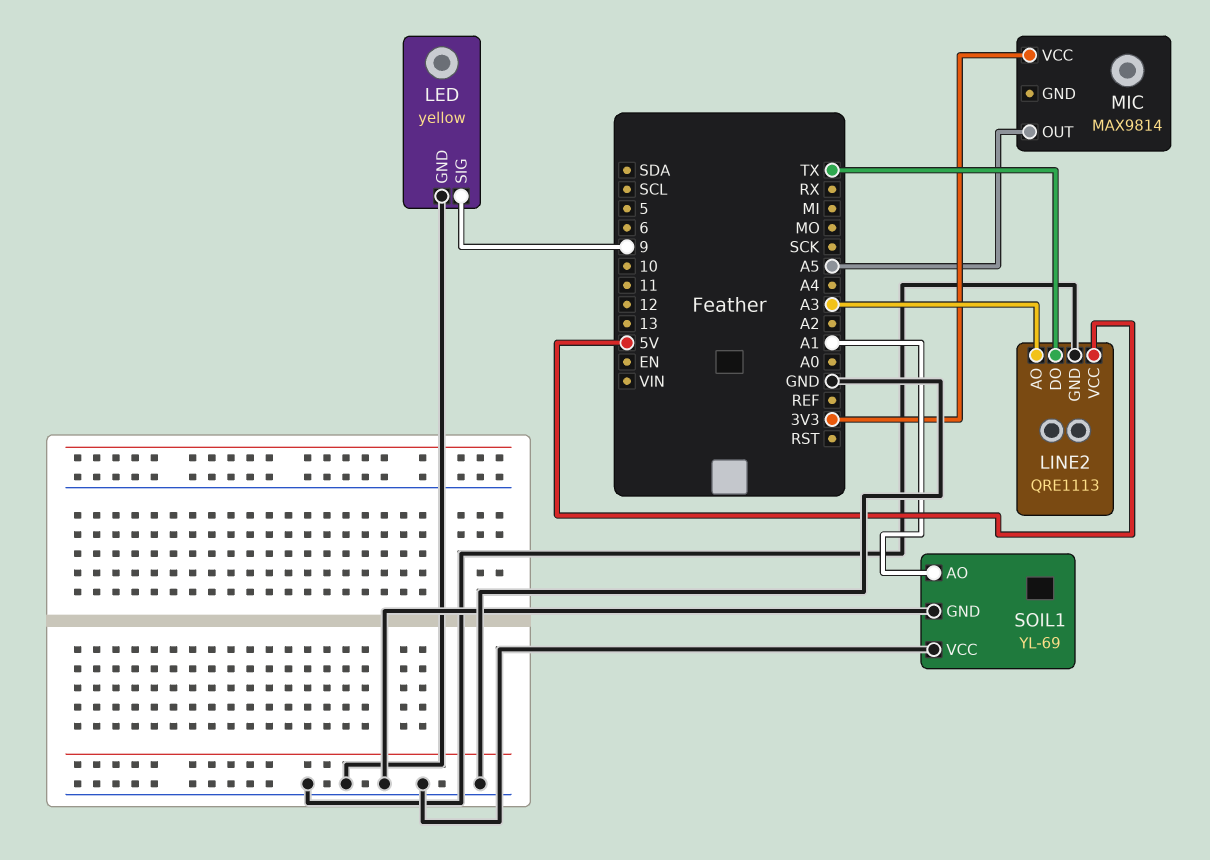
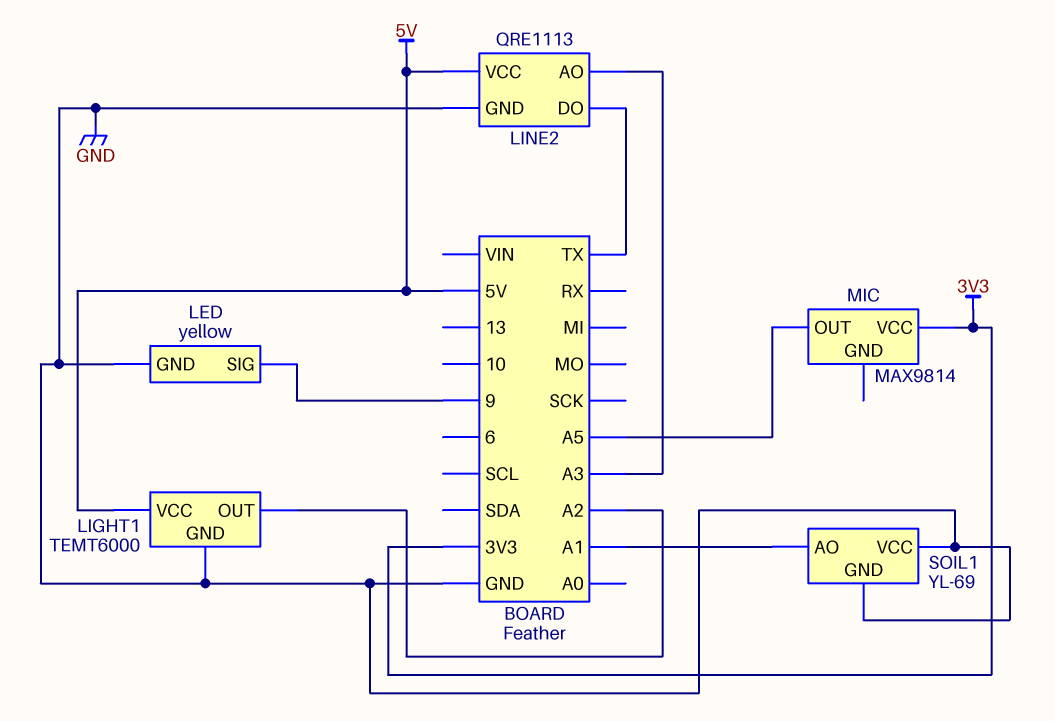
LIGHT1: none -> TEMT6000
LIGHT1 pin GND: none -> GND
LIGHT1 pin OUT: none -> A2
LIGHT1 pin VCC: none -> 5V

